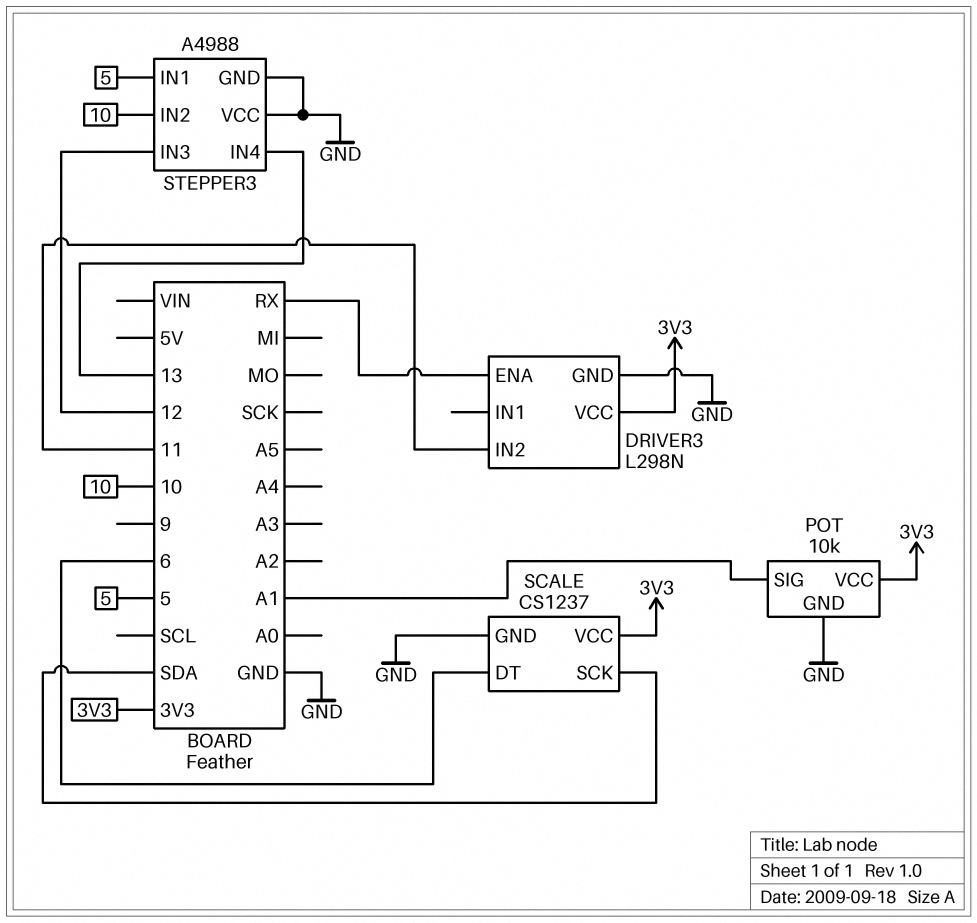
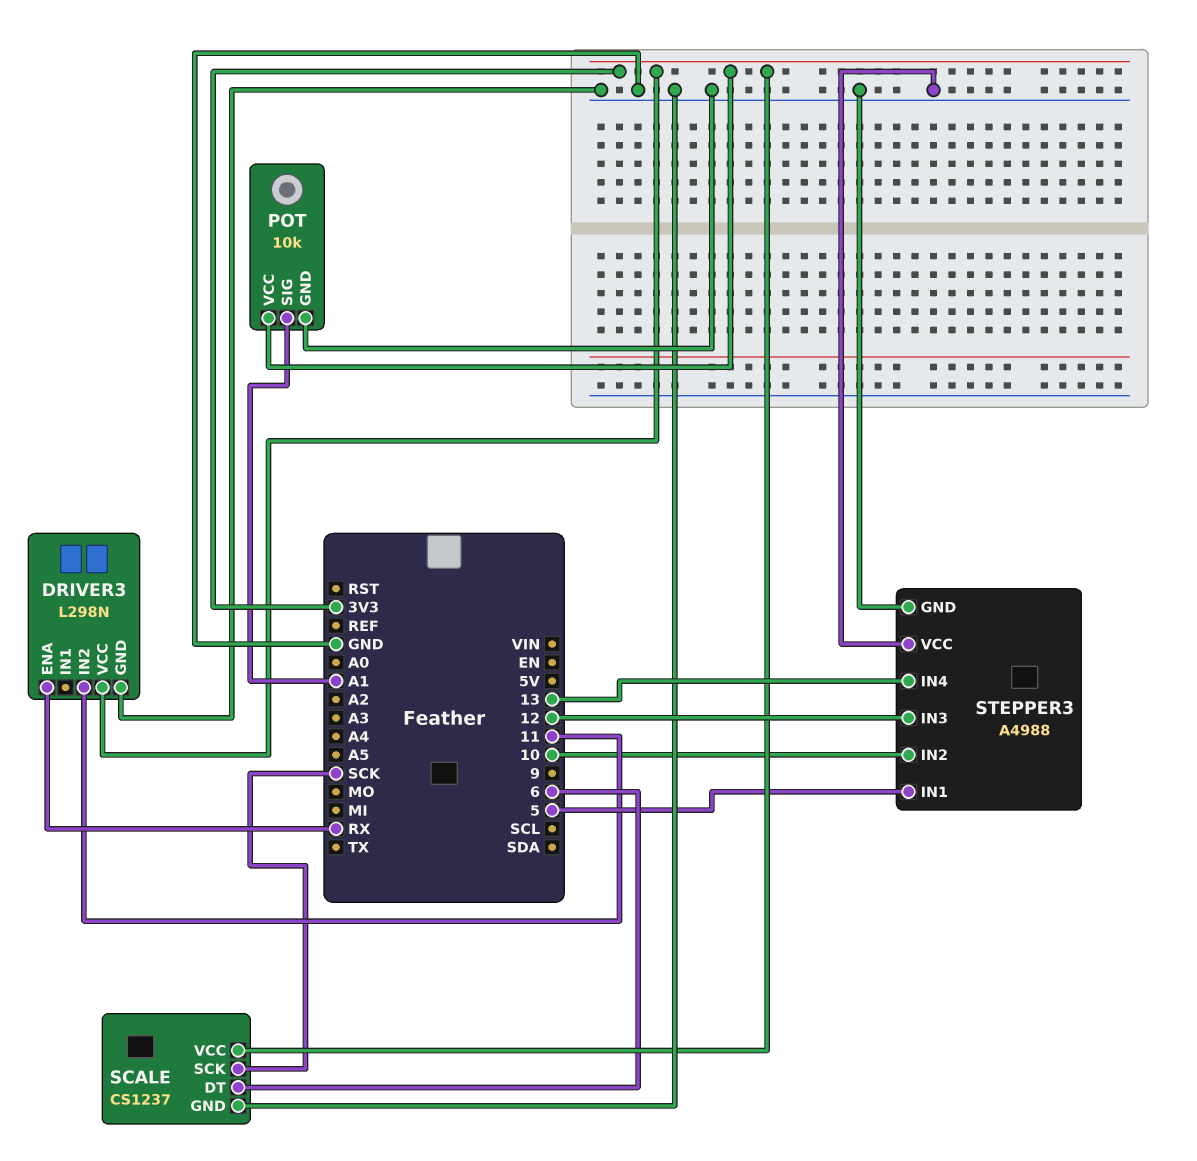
SCALE pin SCK: SDA -> SCK

